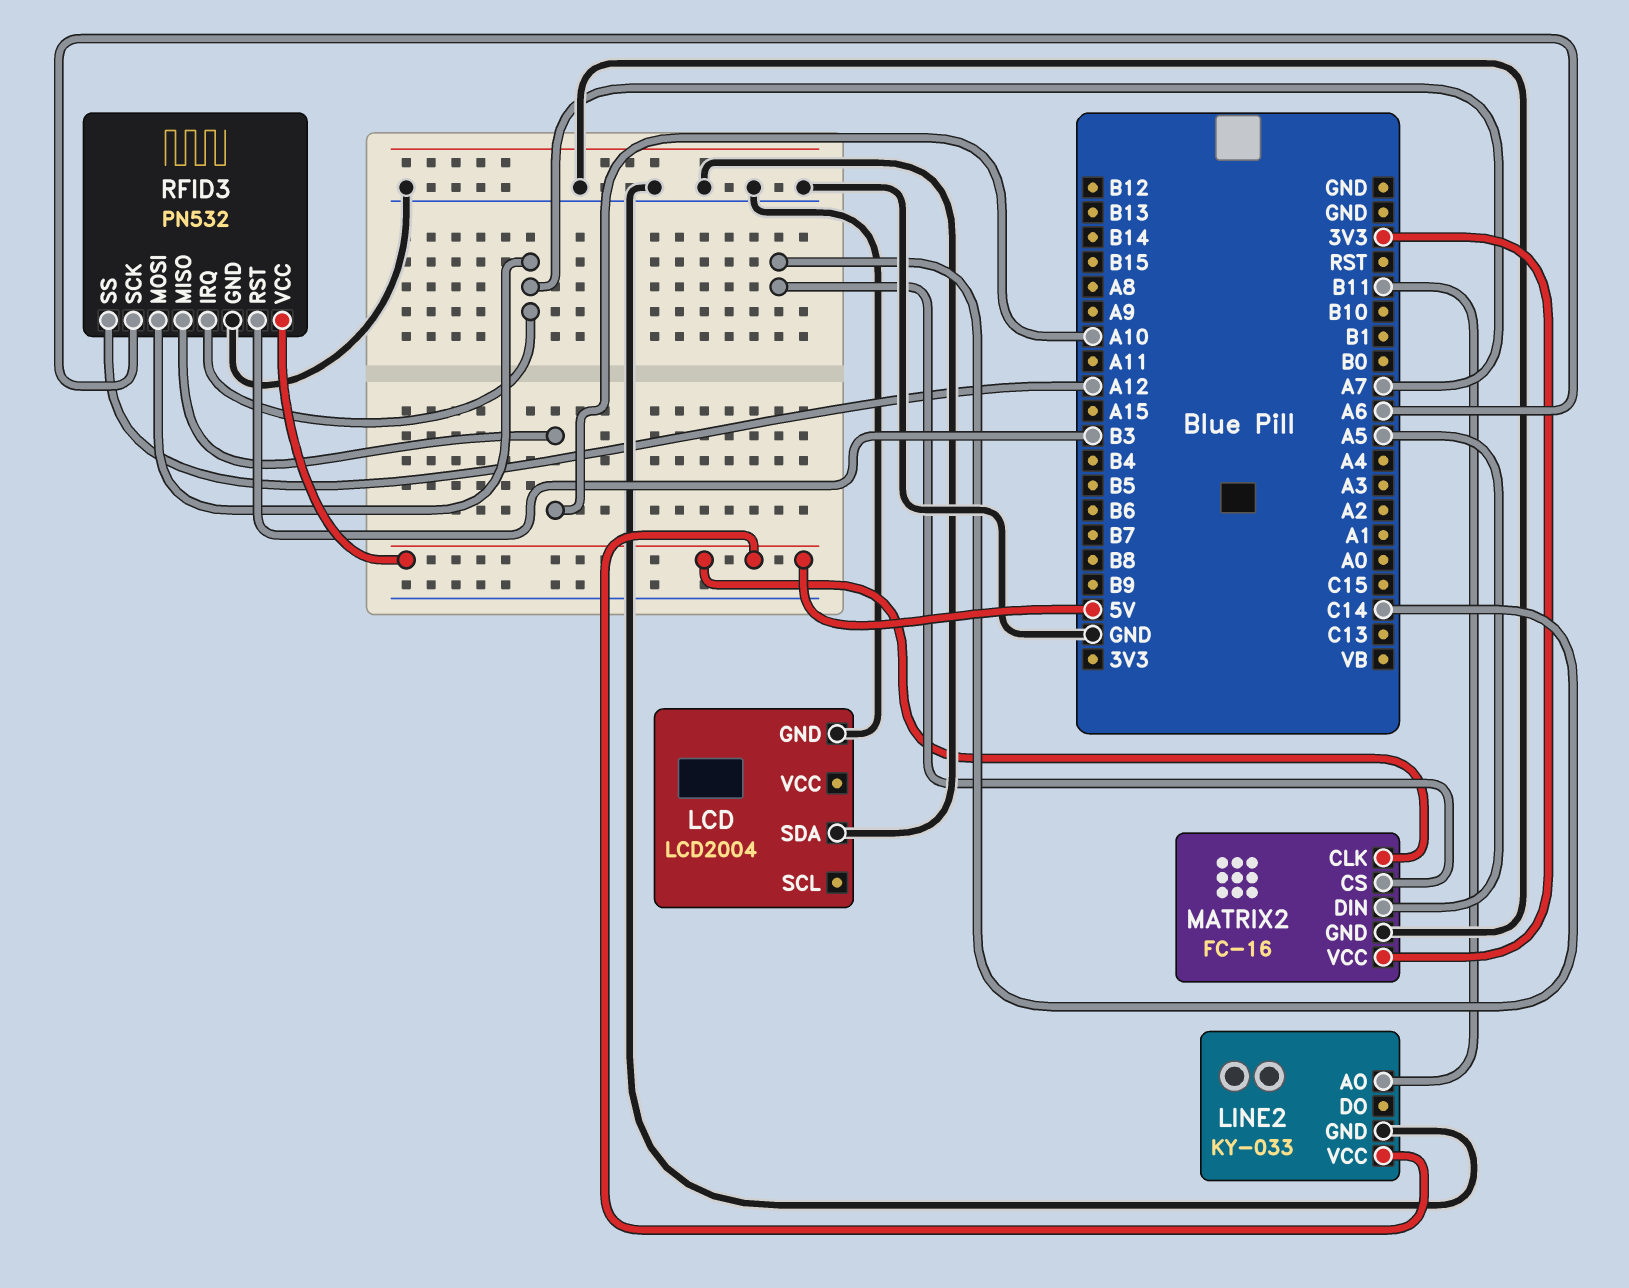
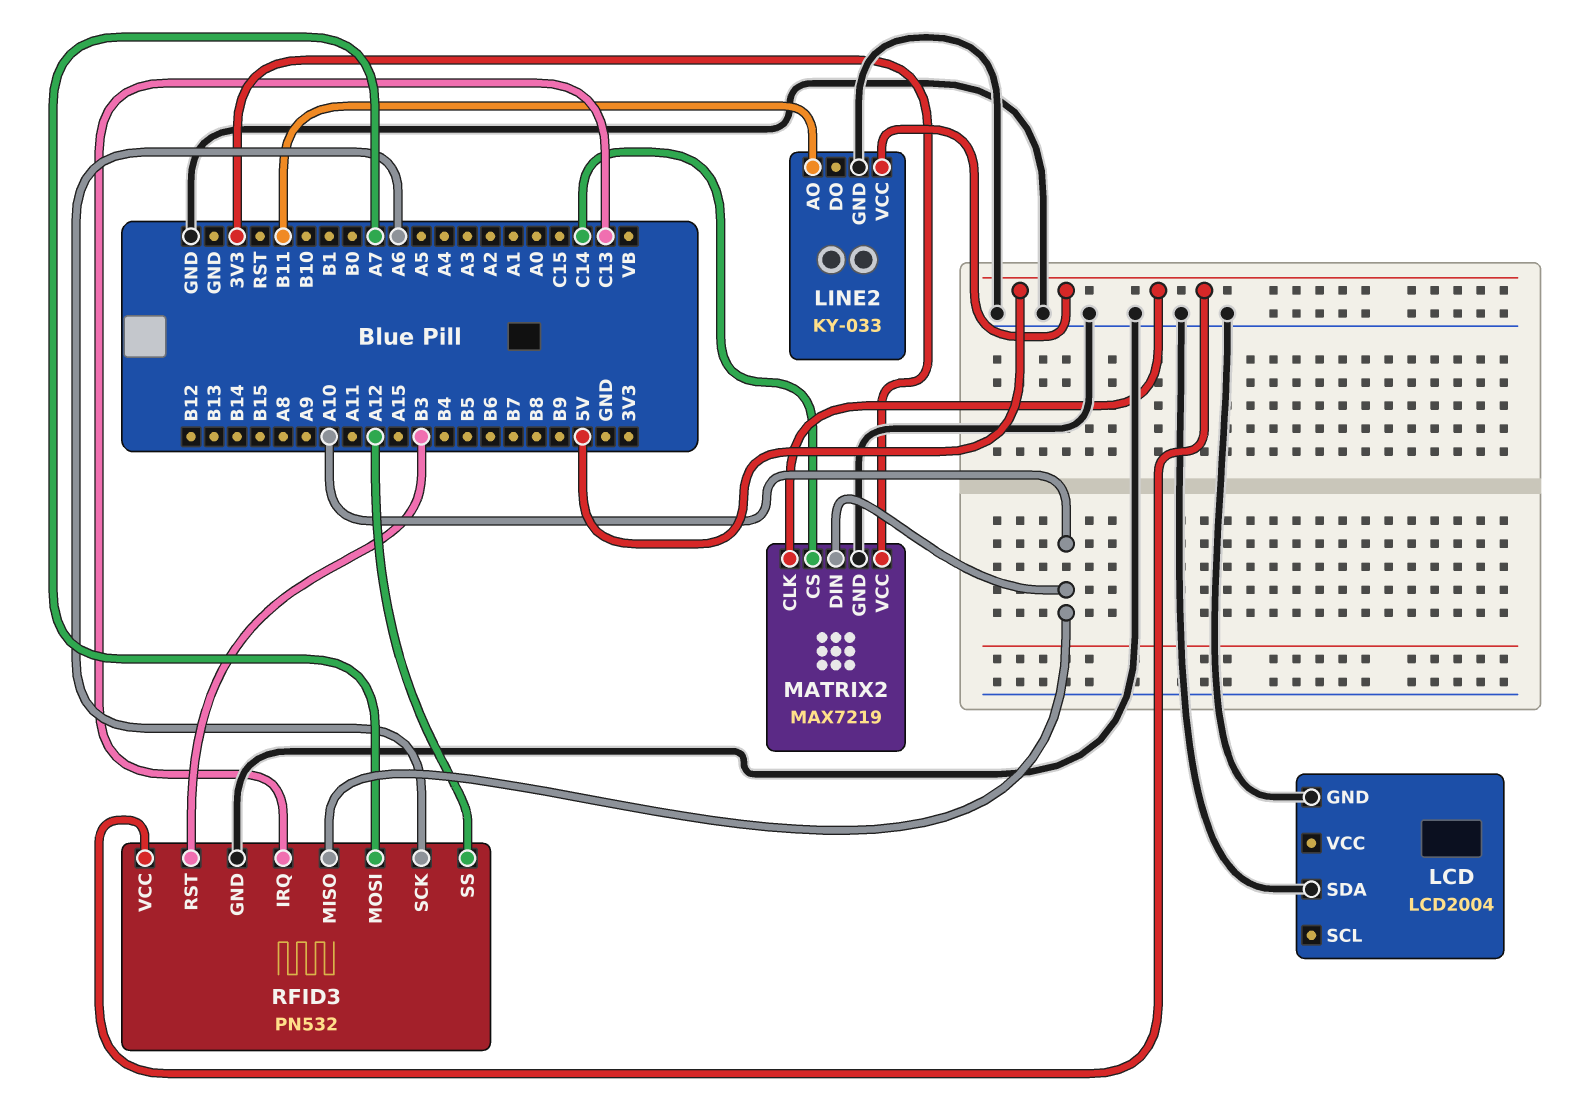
MATRIX2: FC-16 -> MAX7219
MATRIX2 pin DIN: A5 -> A10
RFID3 pin IRQ: A7 -> C13

